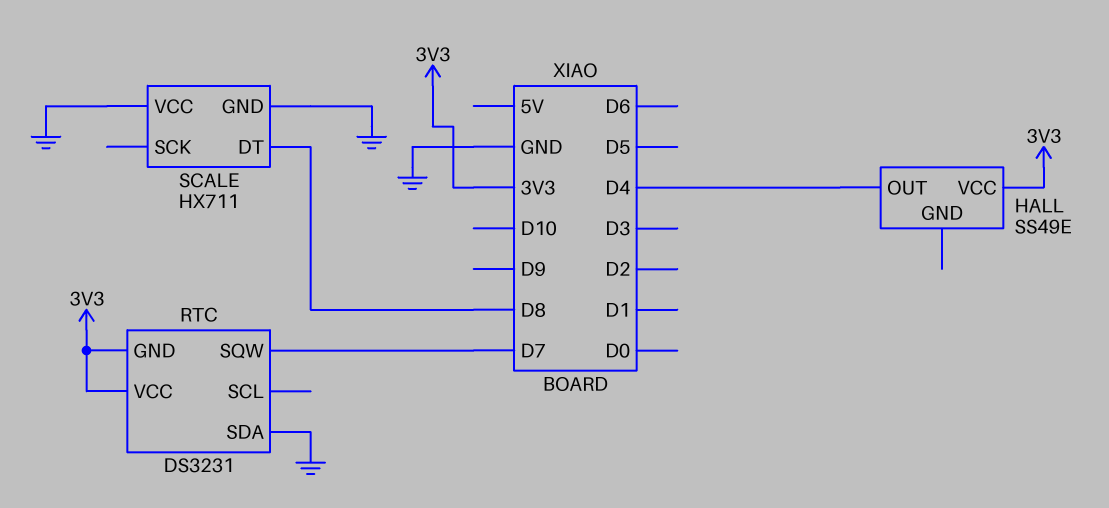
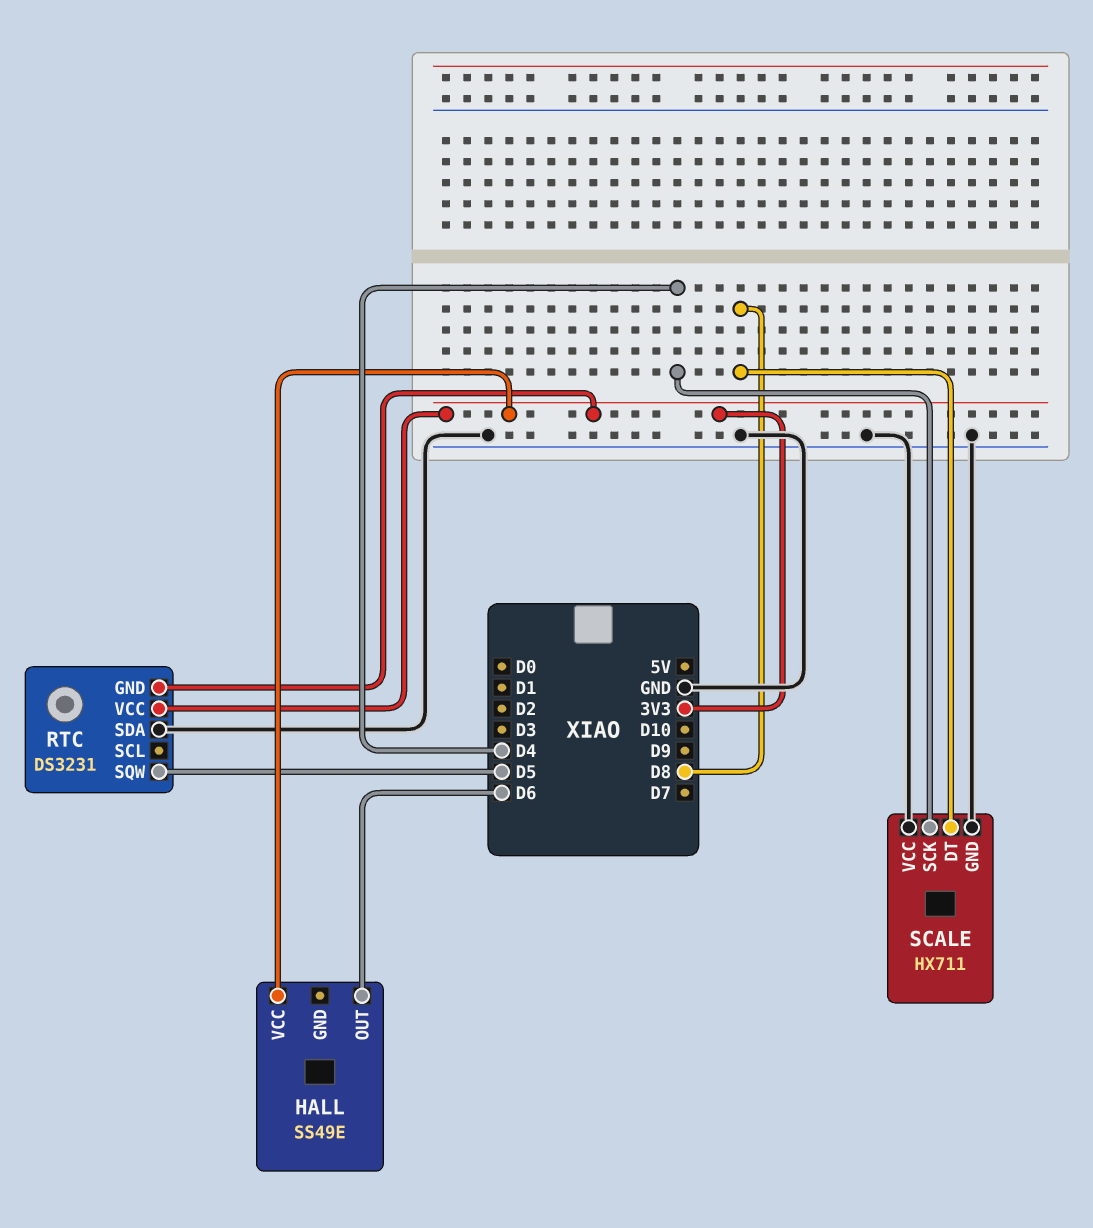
HALL pin OUT: D4 -> D6
RTC pin SQW: D7 -> D5
SCALE pin SCK: none -> D4

